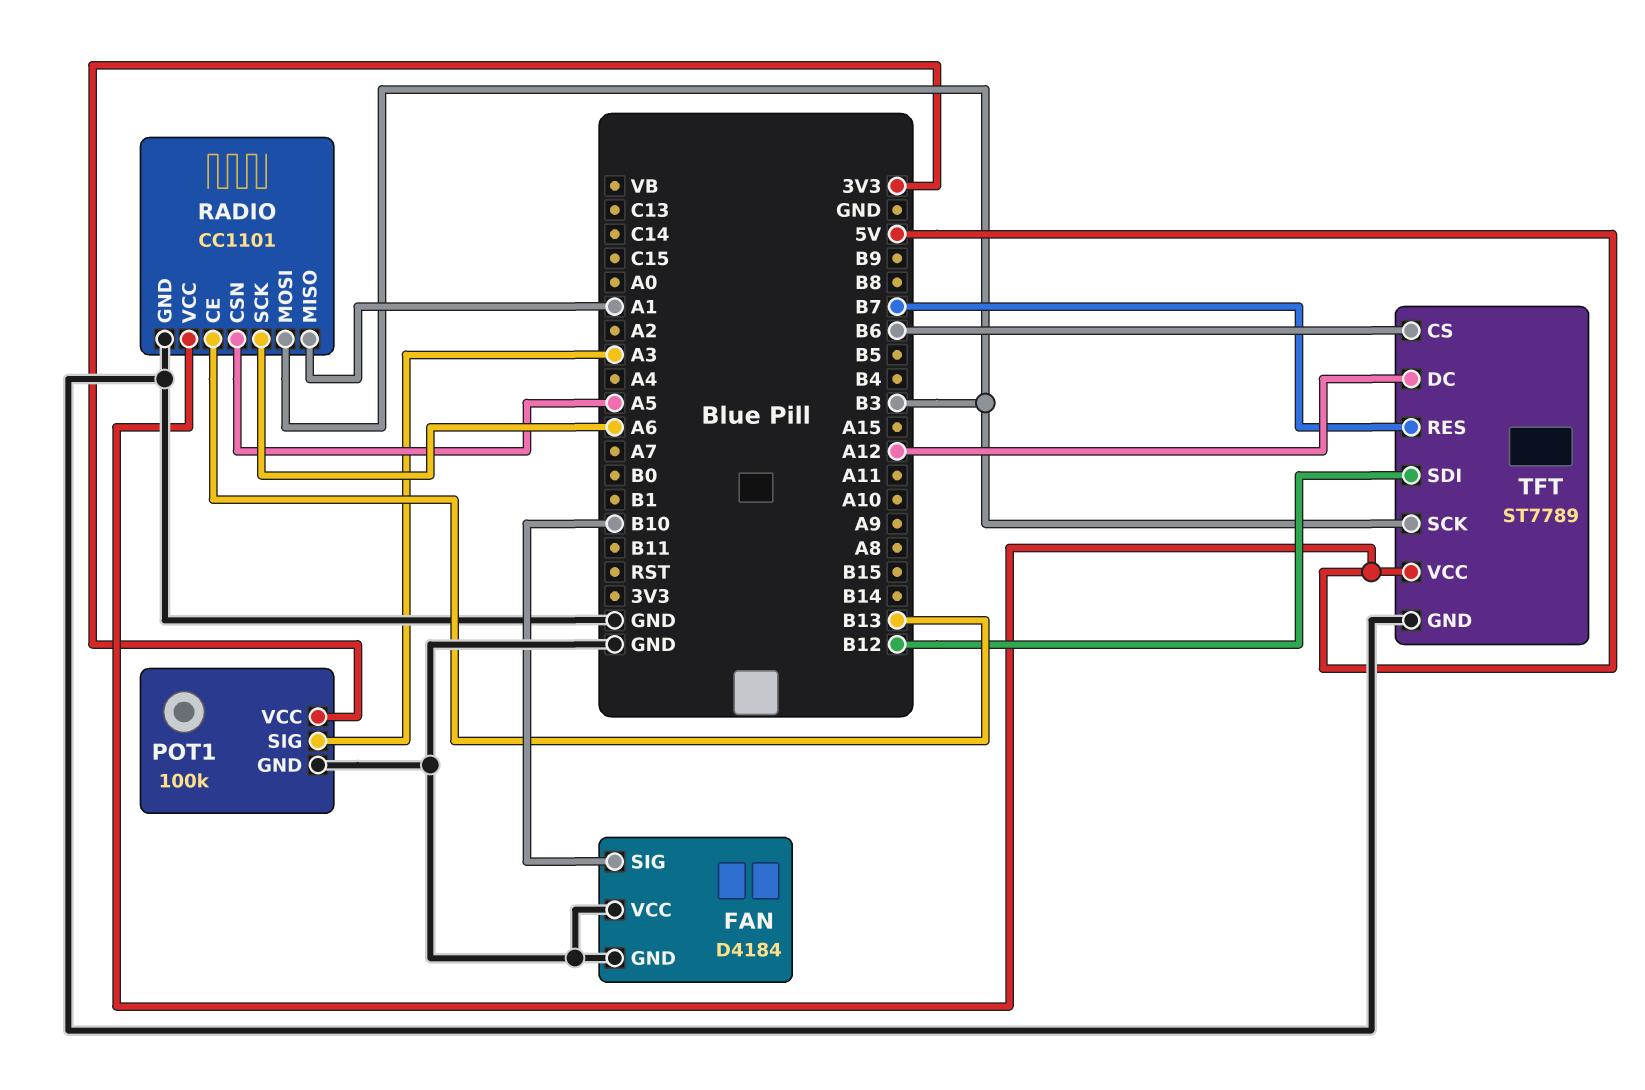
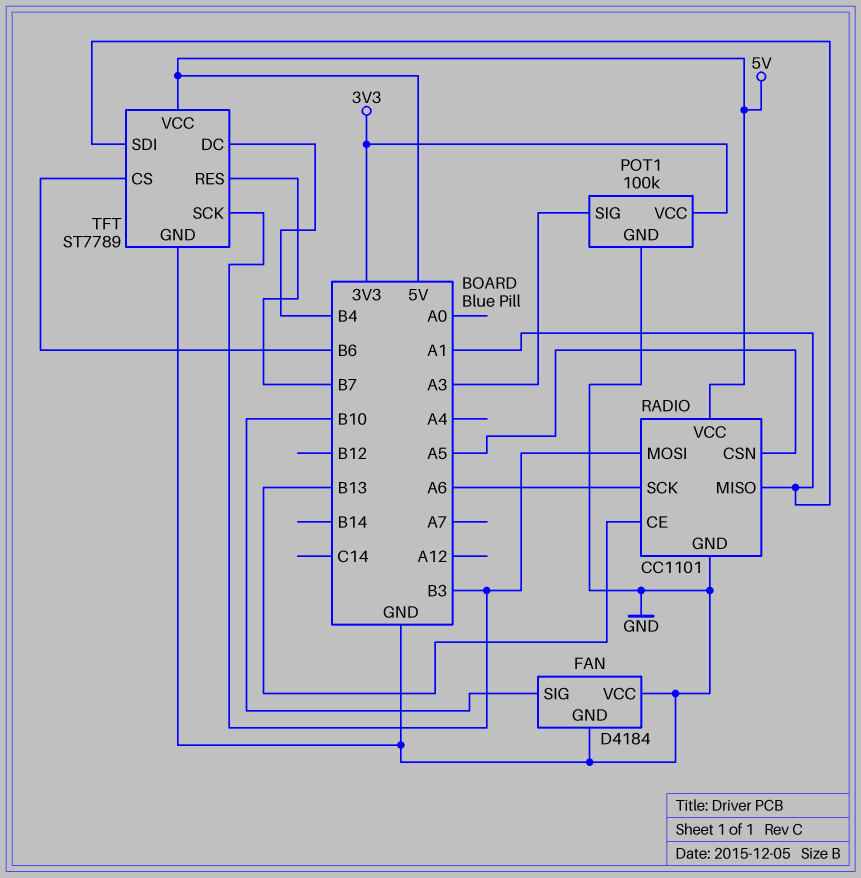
TFT pin DC: A12 -> B4
TFT pin SDI: B12 -> A1

